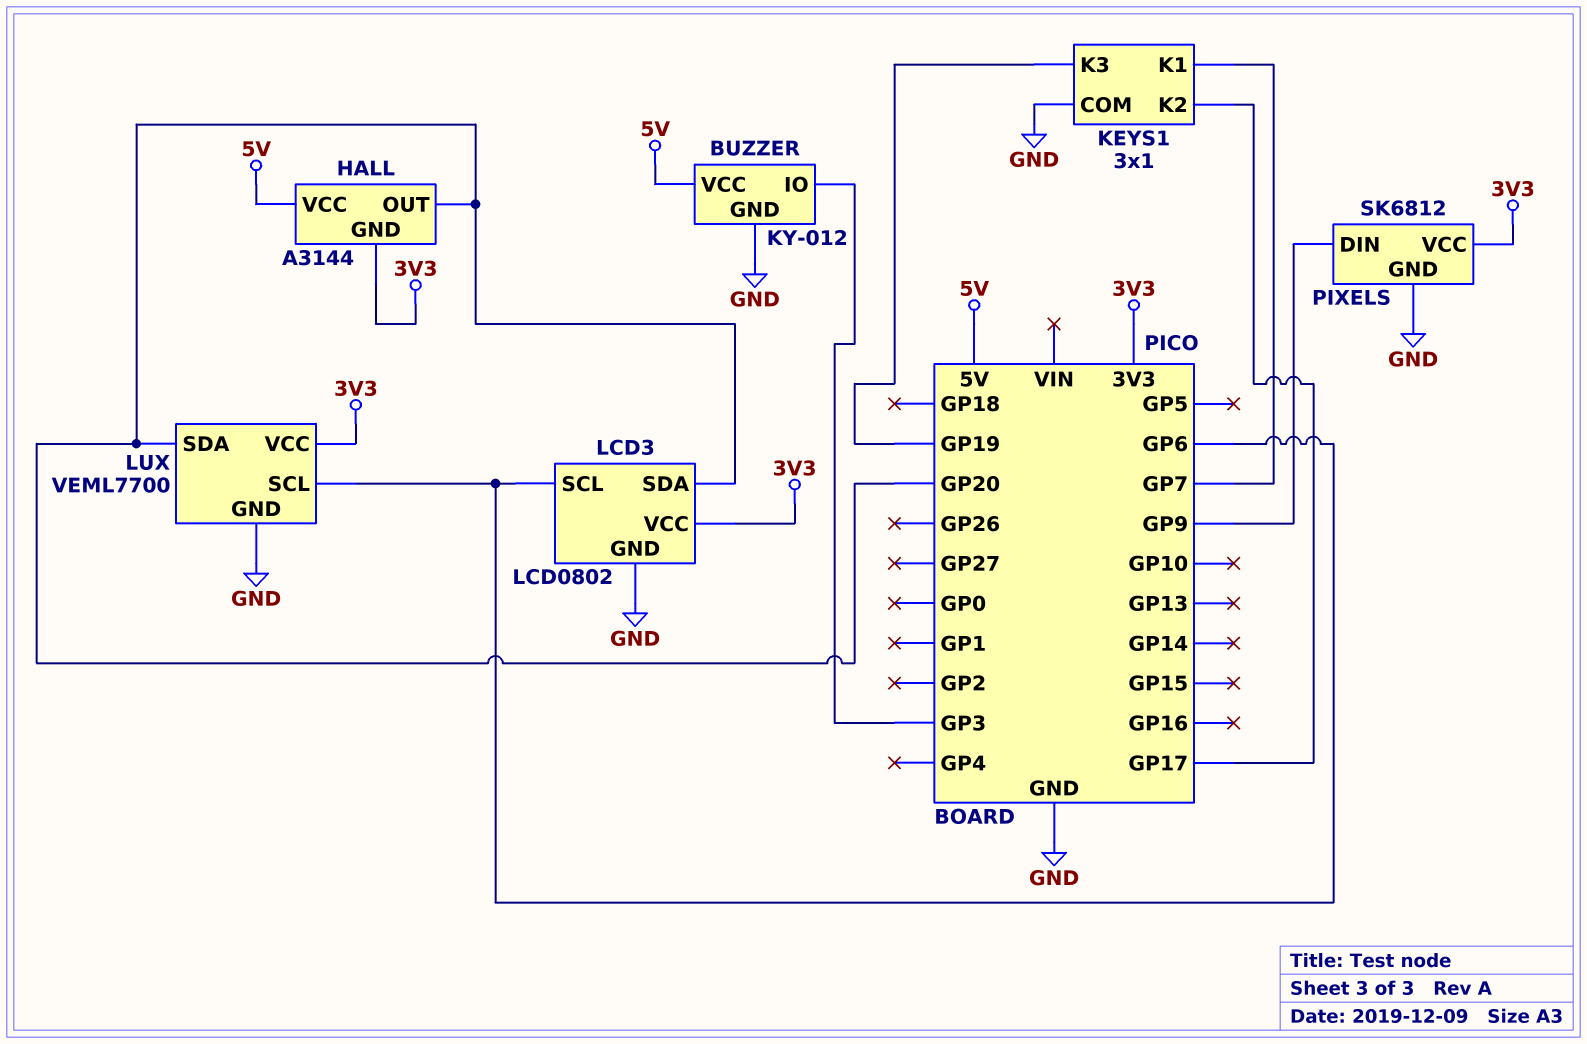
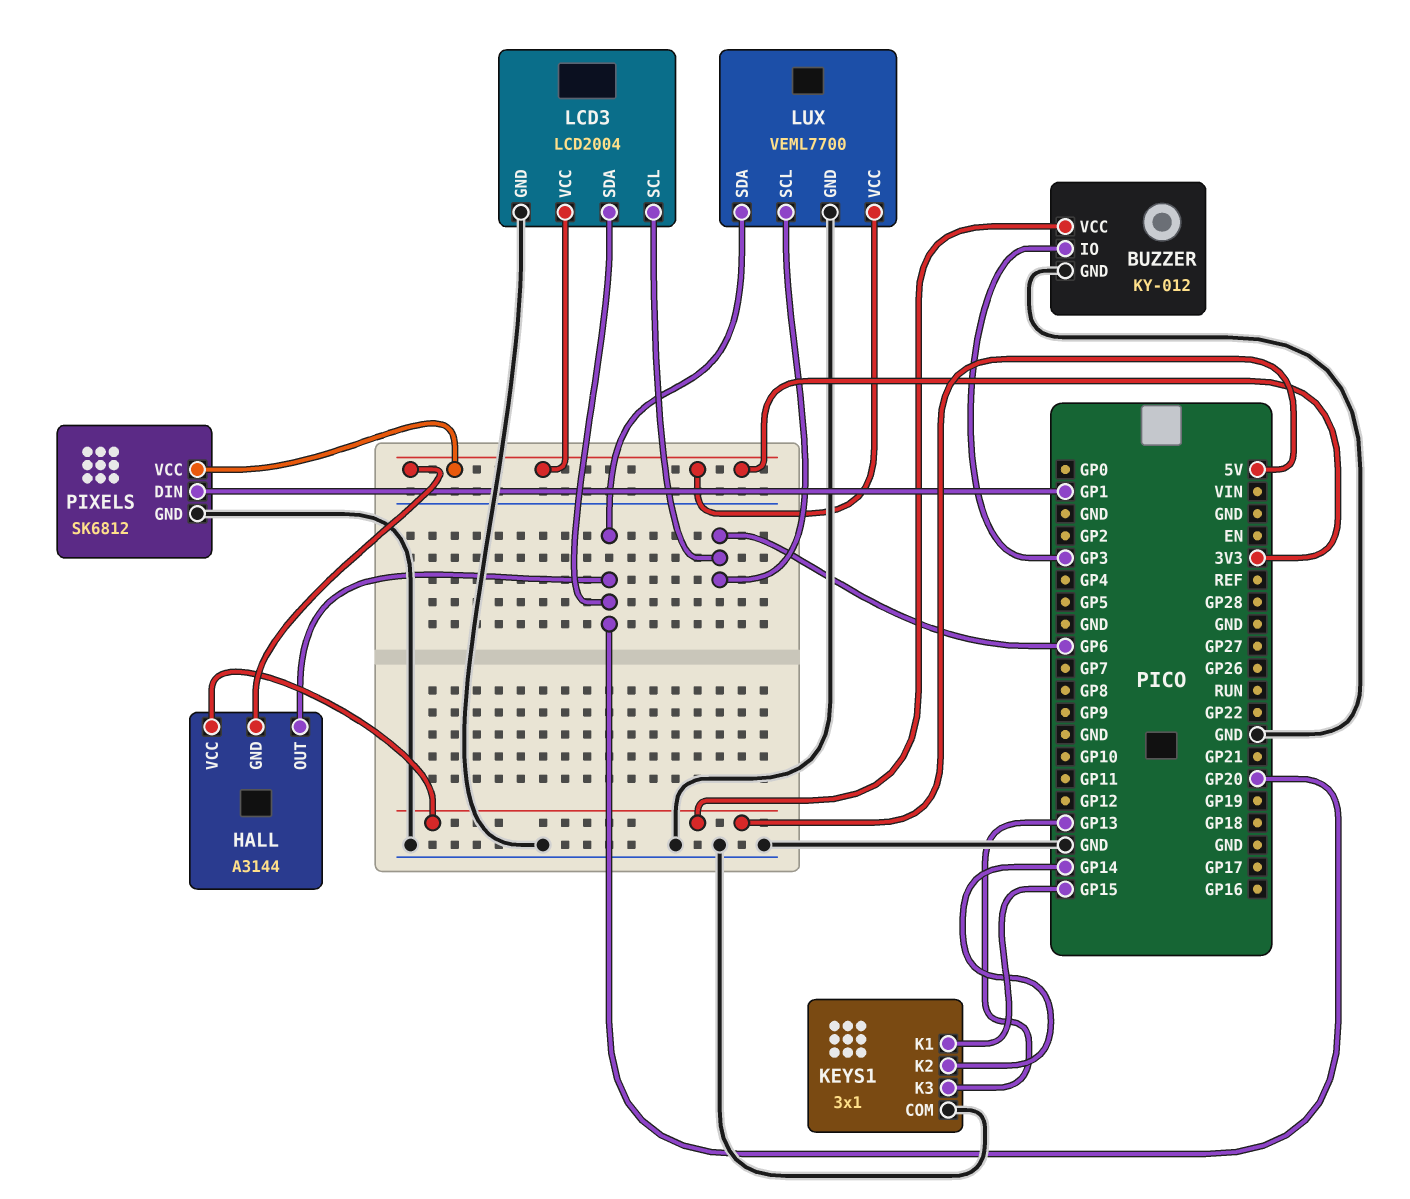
KEYS1 pin K1: GP7 -> GP15
KEYS1 pin K2: GP17 -> GP14
KEYS1 pin K3: GP19 -> GP13
LCD3: LCD0802 -> LCD2004
PIXELS pin DIN: GP9 -> GP1

